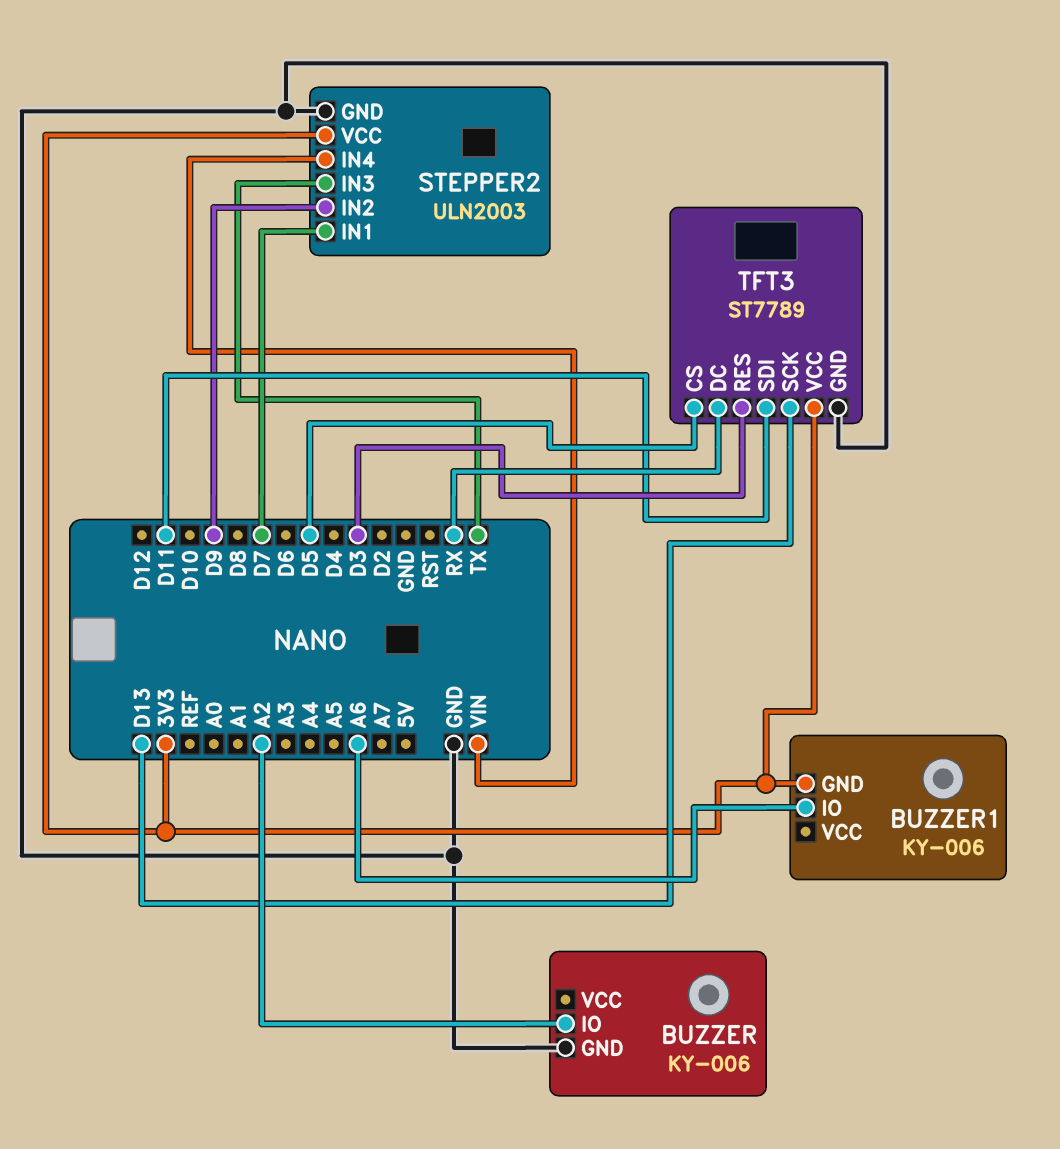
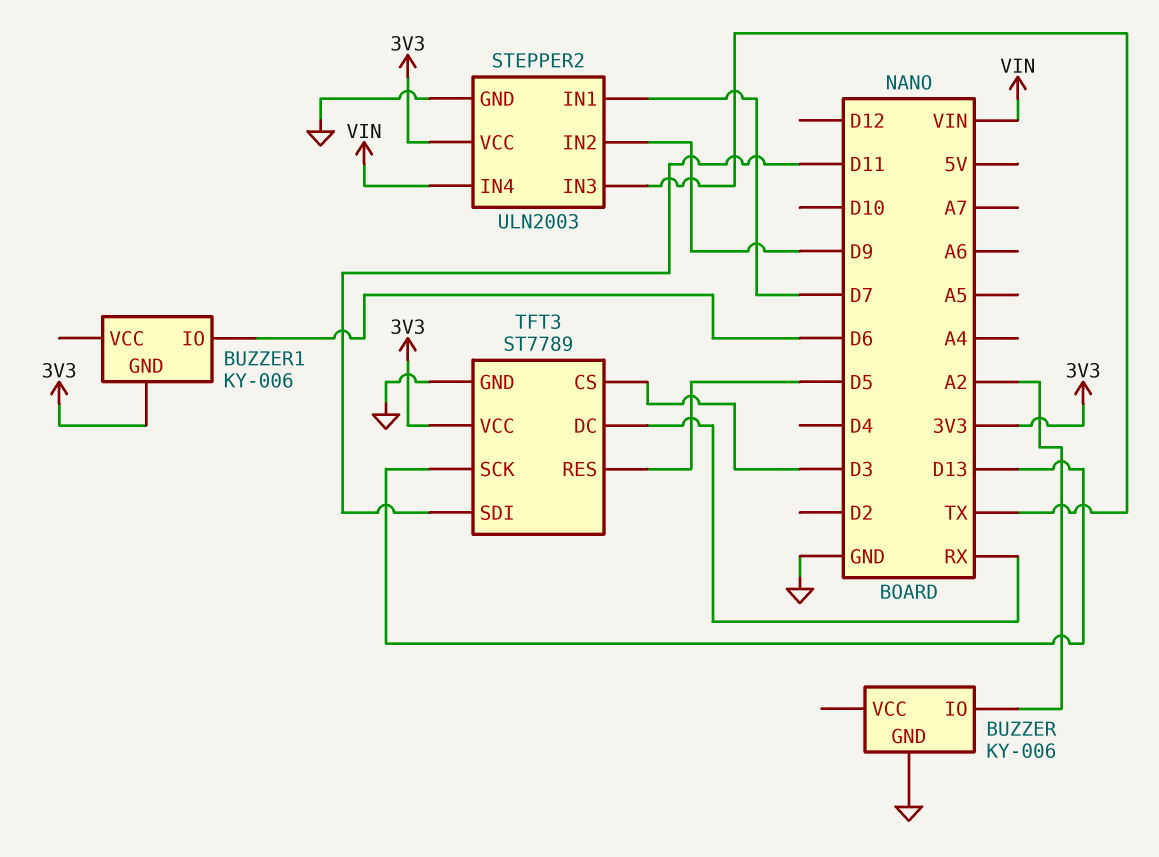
BUZZER1 pin IO: A6 -> D6
TFT3 pin CS: D5 -> D3
TFT3 pin RES: D3 -> D5

